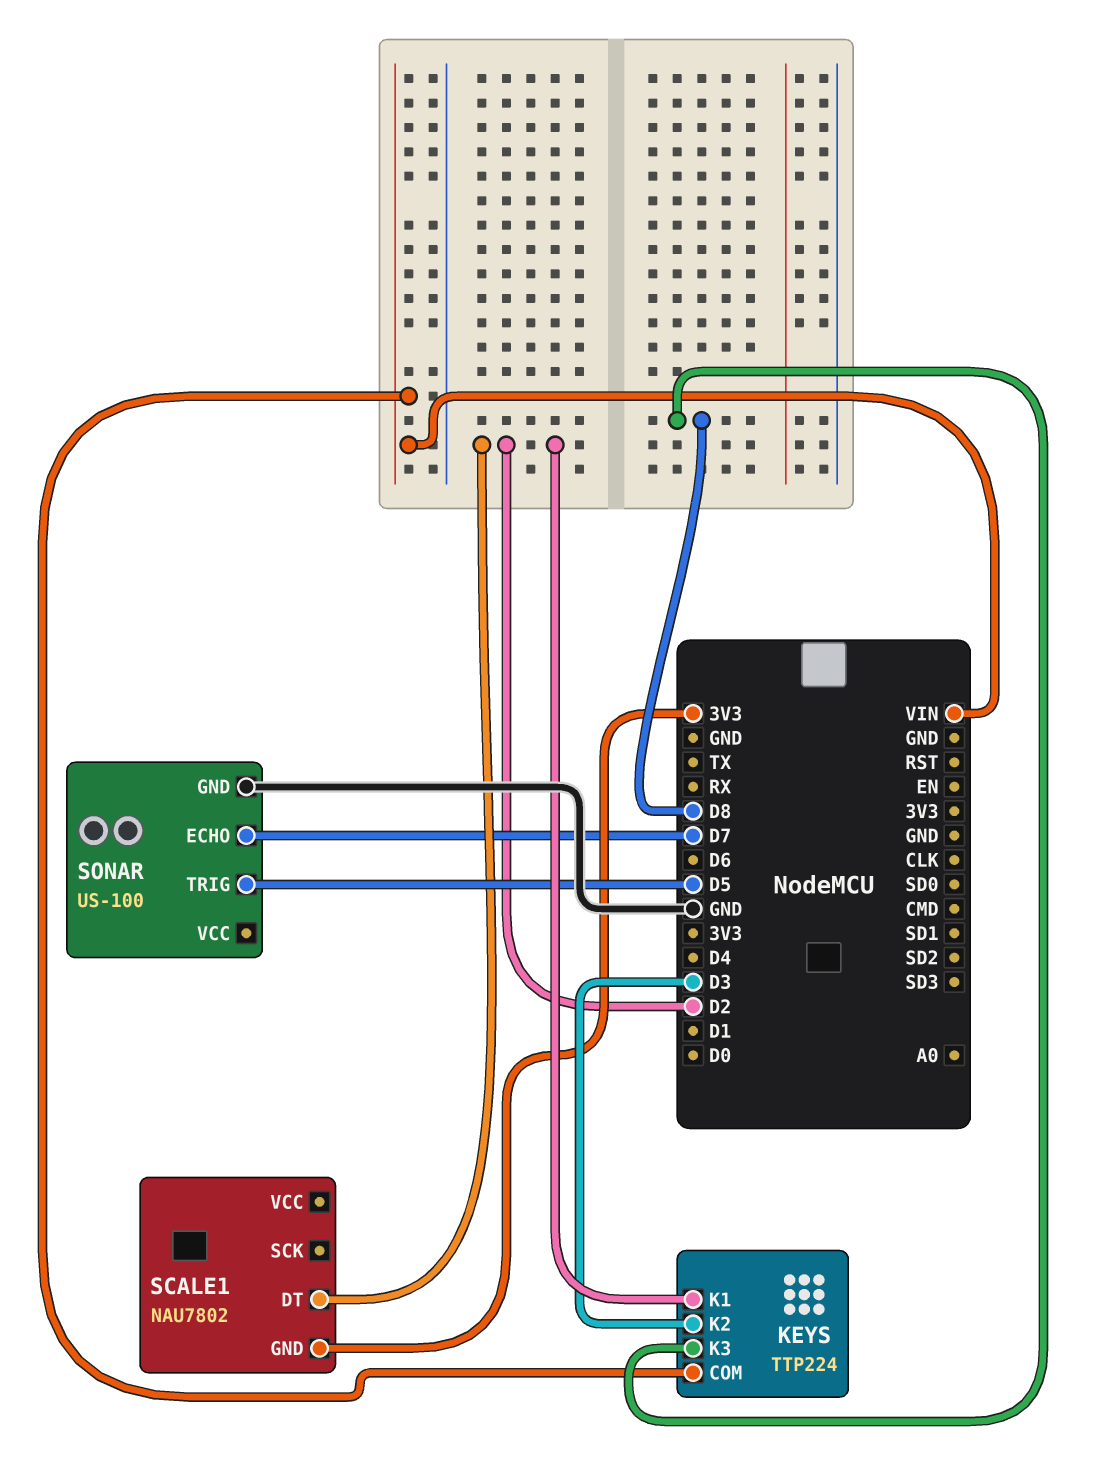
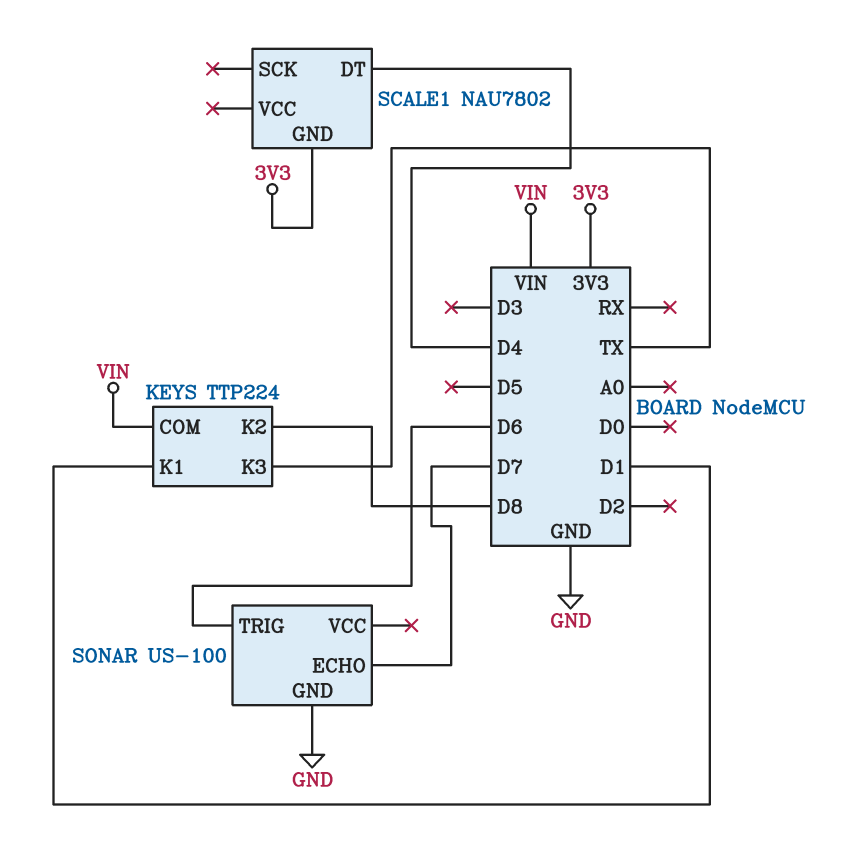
KEYS pin K1: D2 -> D1
KEYS pin K2: D3 -> D8
KEYS pin K3: D8 -> TX
SCALE1 pin DT: D2 -> D4
SONAR pin TRIG: D5 -> D6

